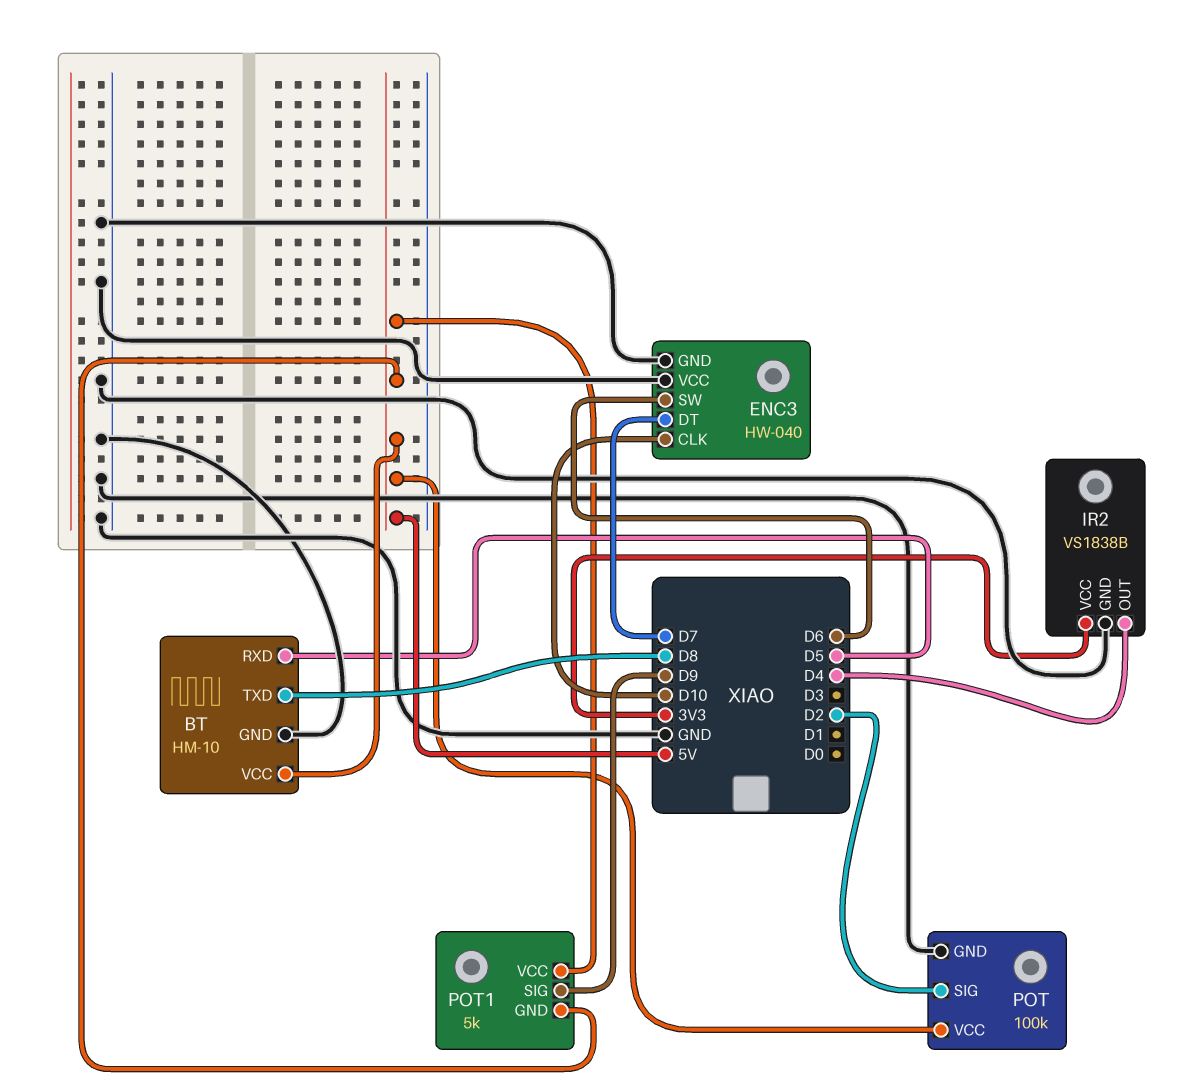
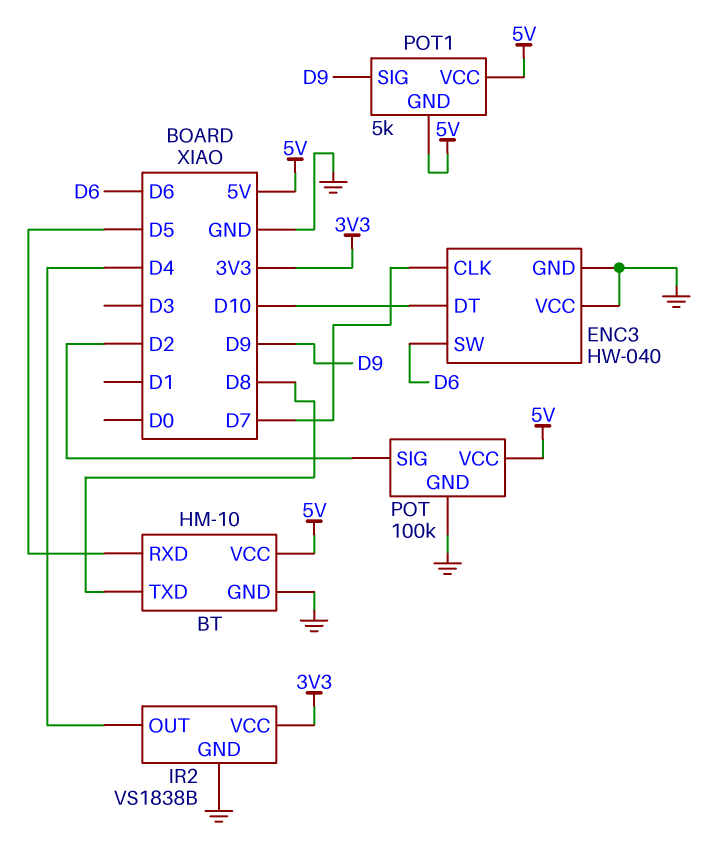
ENC3 pin CLK: D10 -> D7
ENC3 pin DT: D7 -> D10

